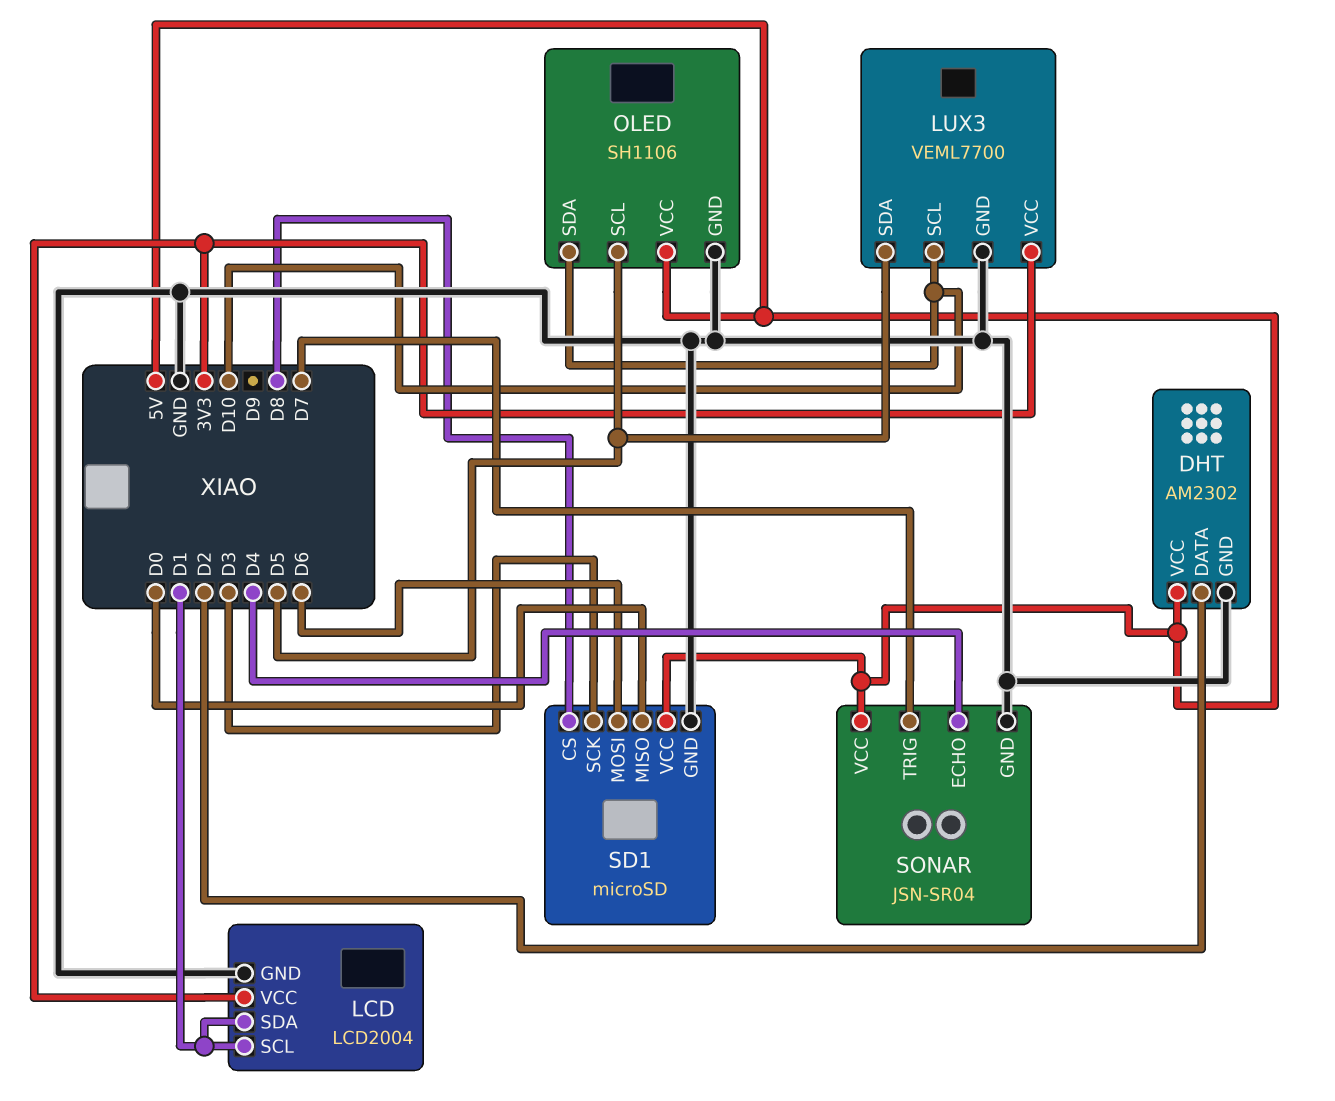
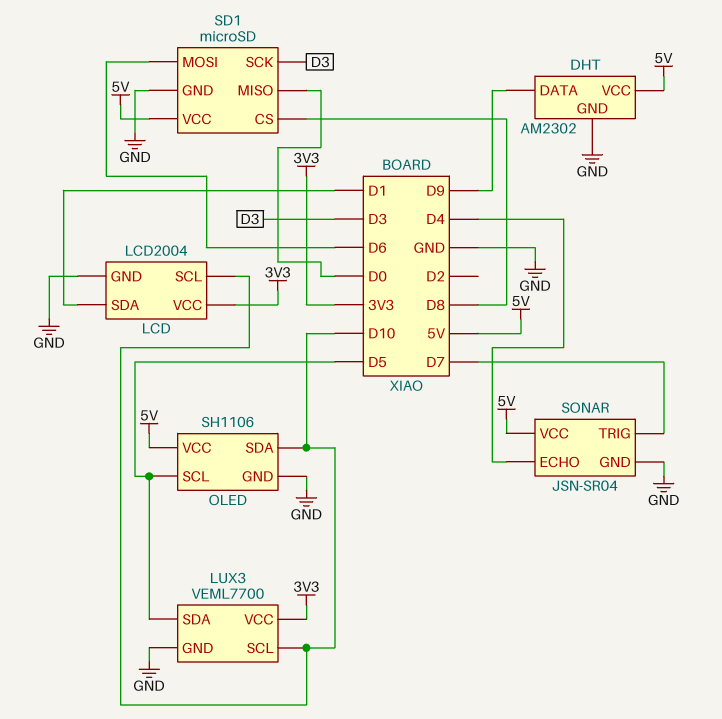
DHT pin DATA: D2 -> D9
LCD pin SCL: D1 -> D10

